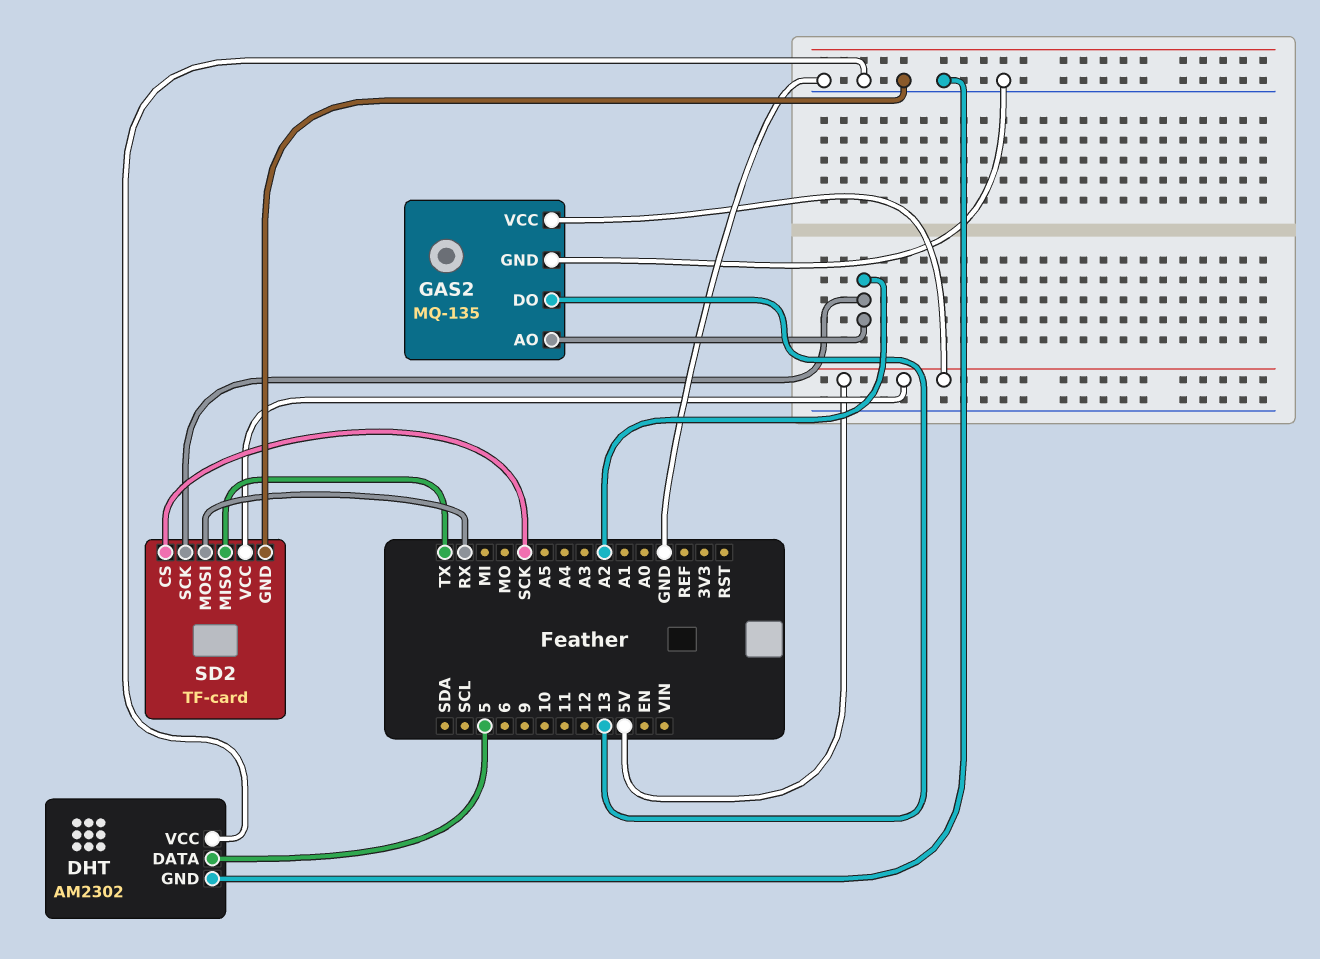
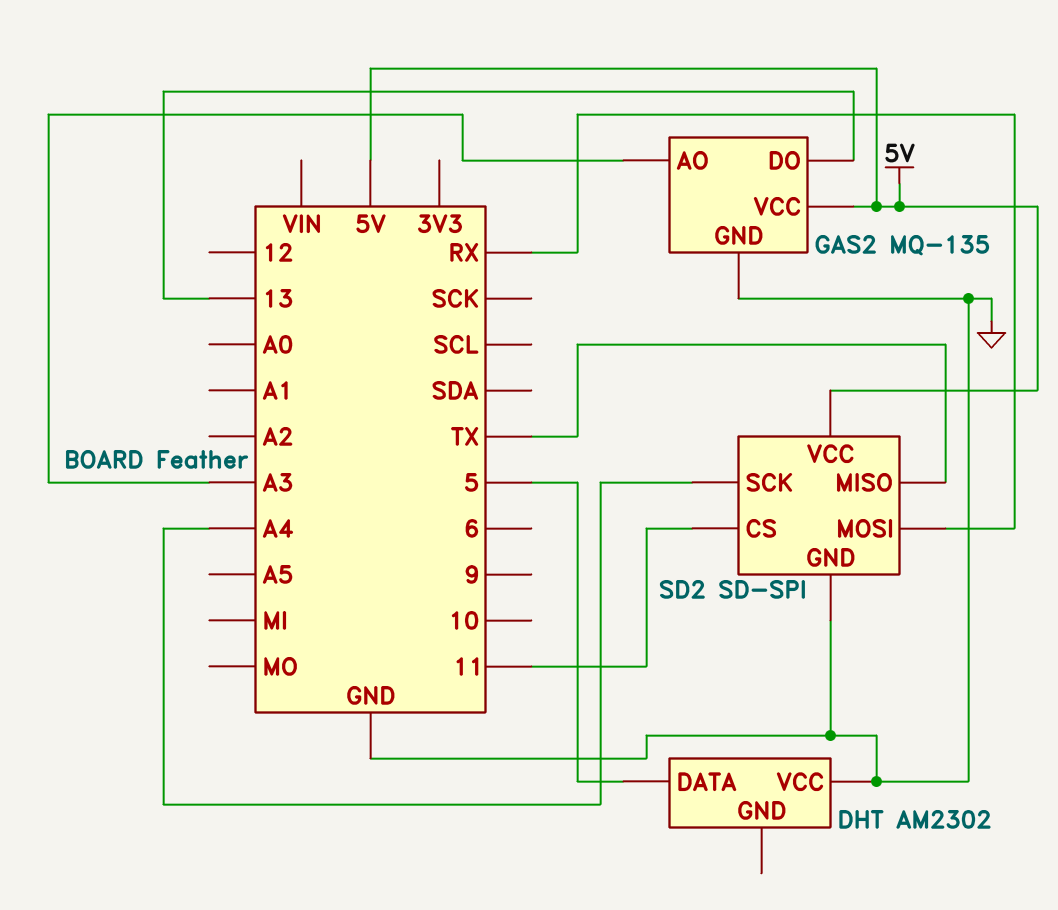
DHT pin GND: GND -> none
GAS2 pin AO: A2 -> A3
SD2: TF-card -> SD-SPI
SD2 pin CS: SCK -> 11
SD2 pin SCK: A2 -> A4

